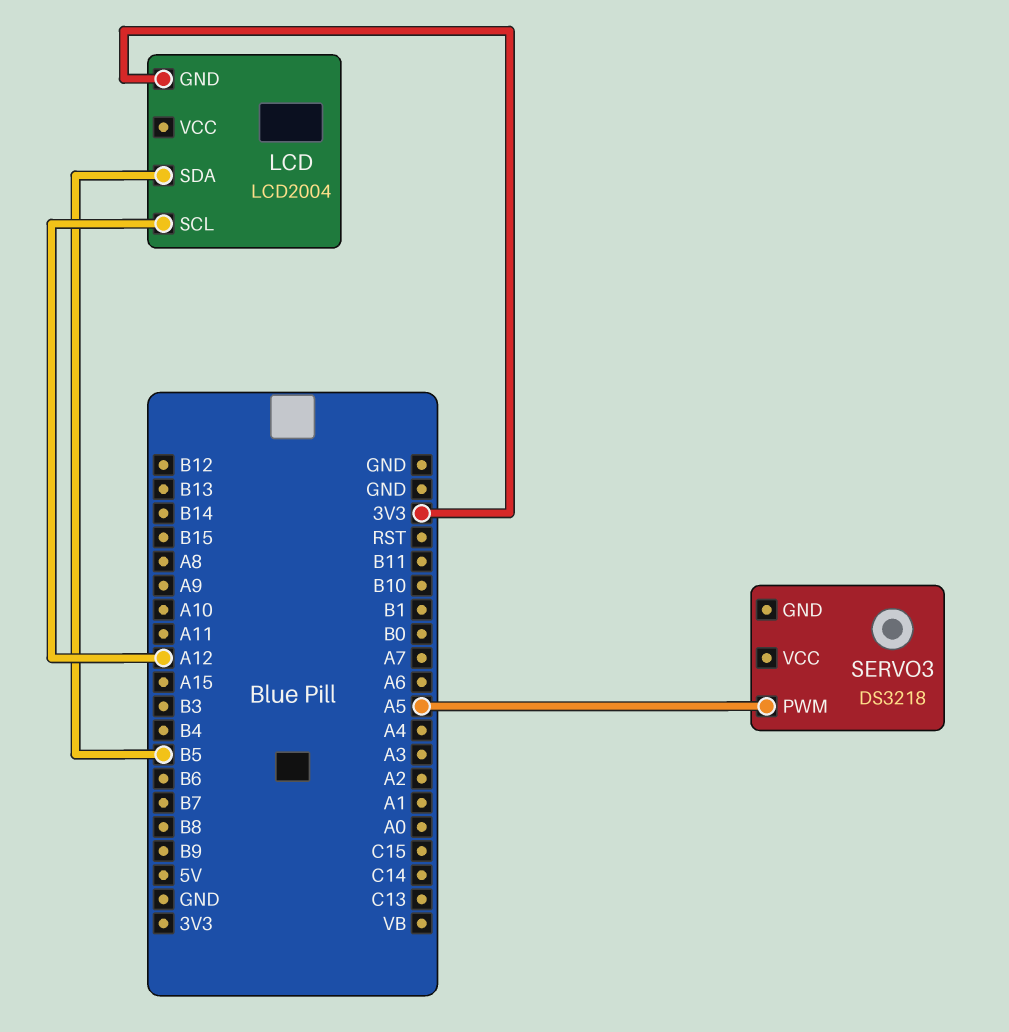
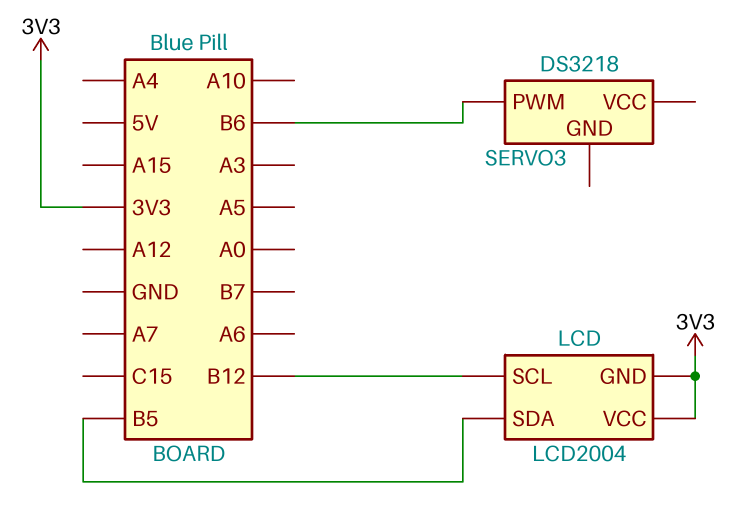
LCD pin SCL: A12 -> B12
LCD pin VCC: none -> 3V3
SERVO3 pin PWM: A5 -> B6

